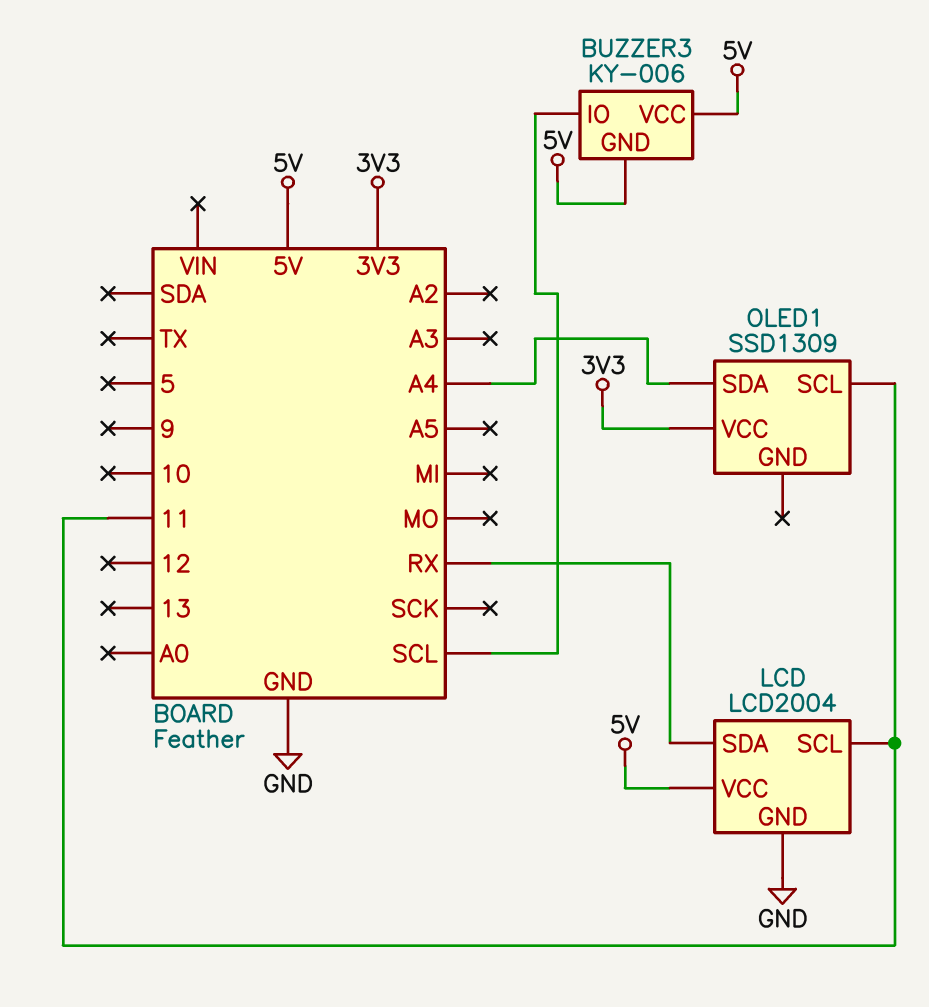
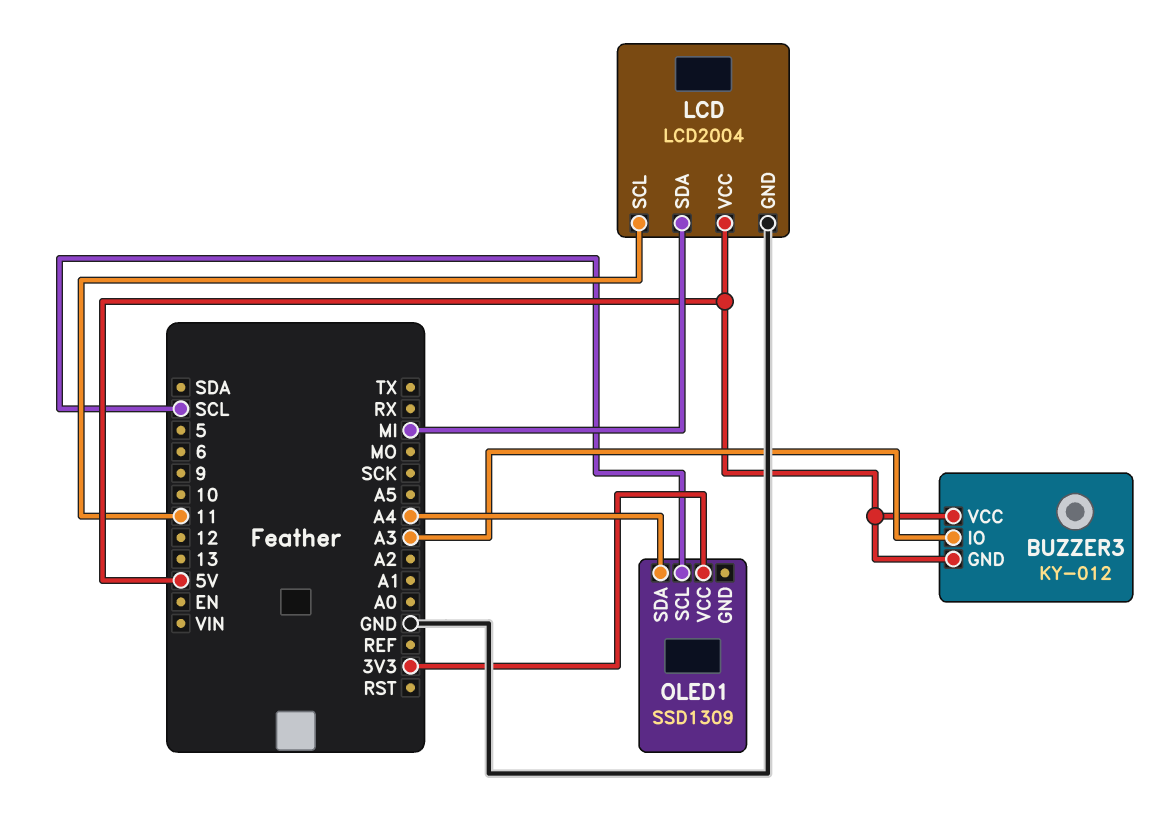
BUZZER3: KY-006 -> KY-012
BUZZER3 pin IO: SCL -> A3
LCD pin SDA: RX -> MI
OLED1 pin SCL: 11 -> SCL

